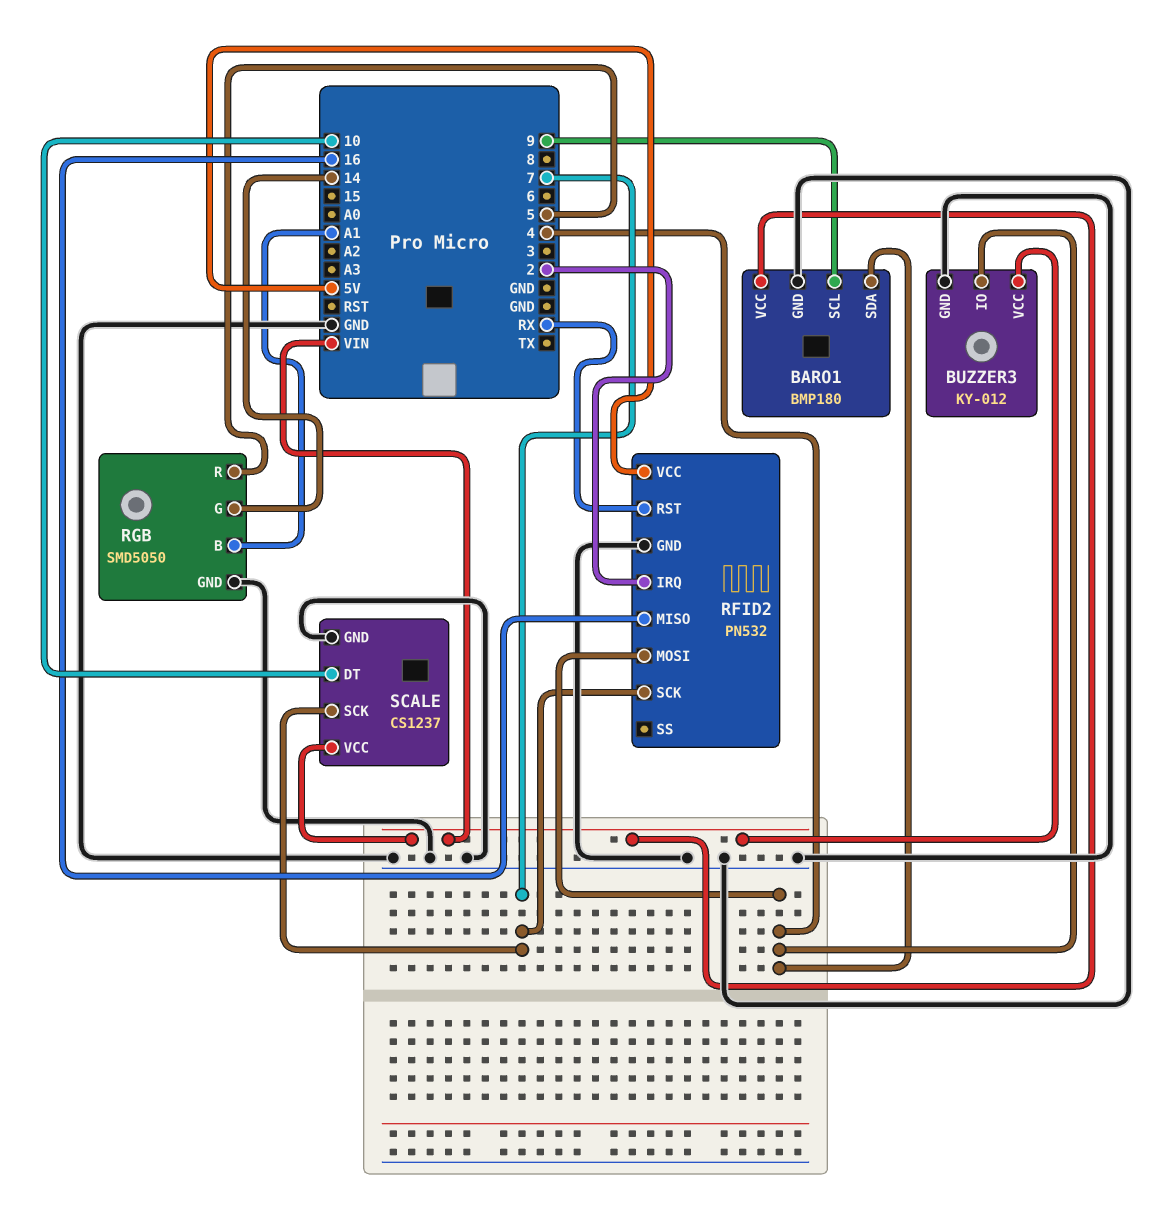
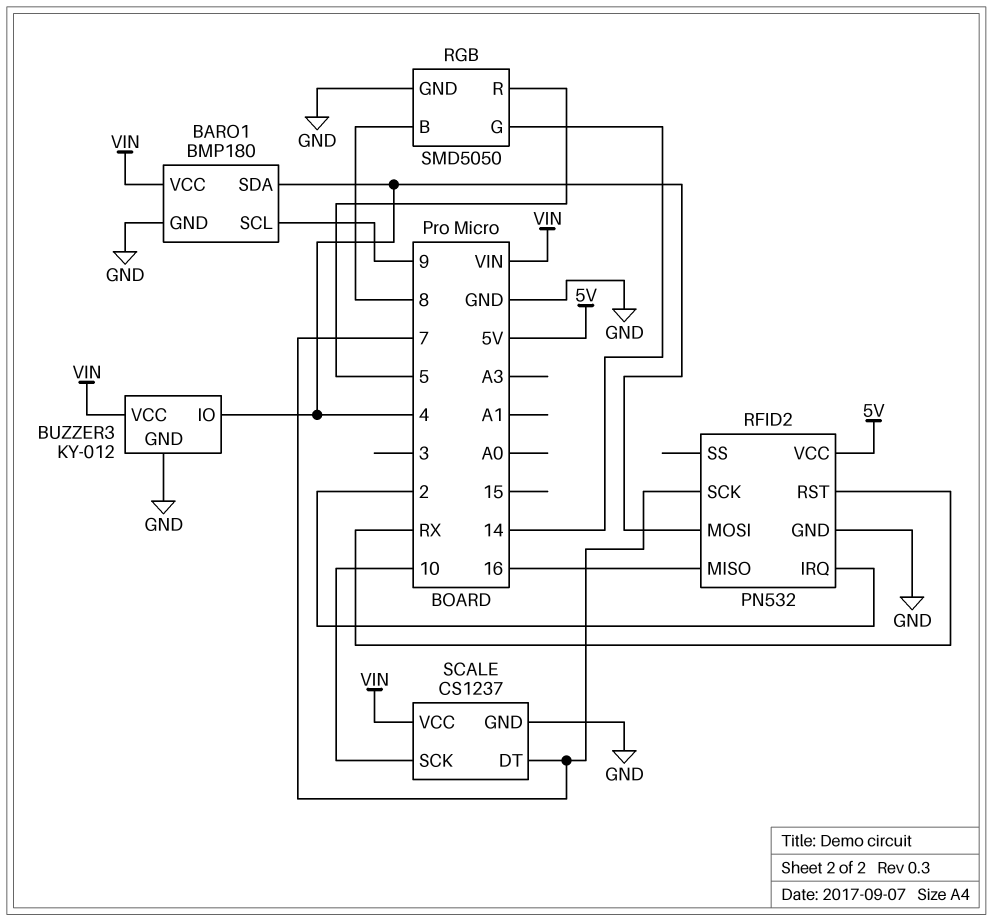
RGB pin B: A1 -> 8
SCALE pin DT: 10 -> 7
SCALE pin SCK: 7 -> 10

